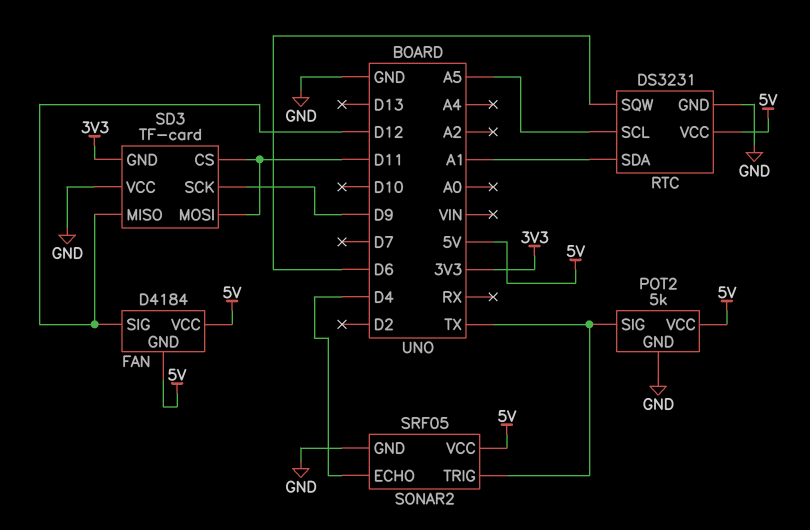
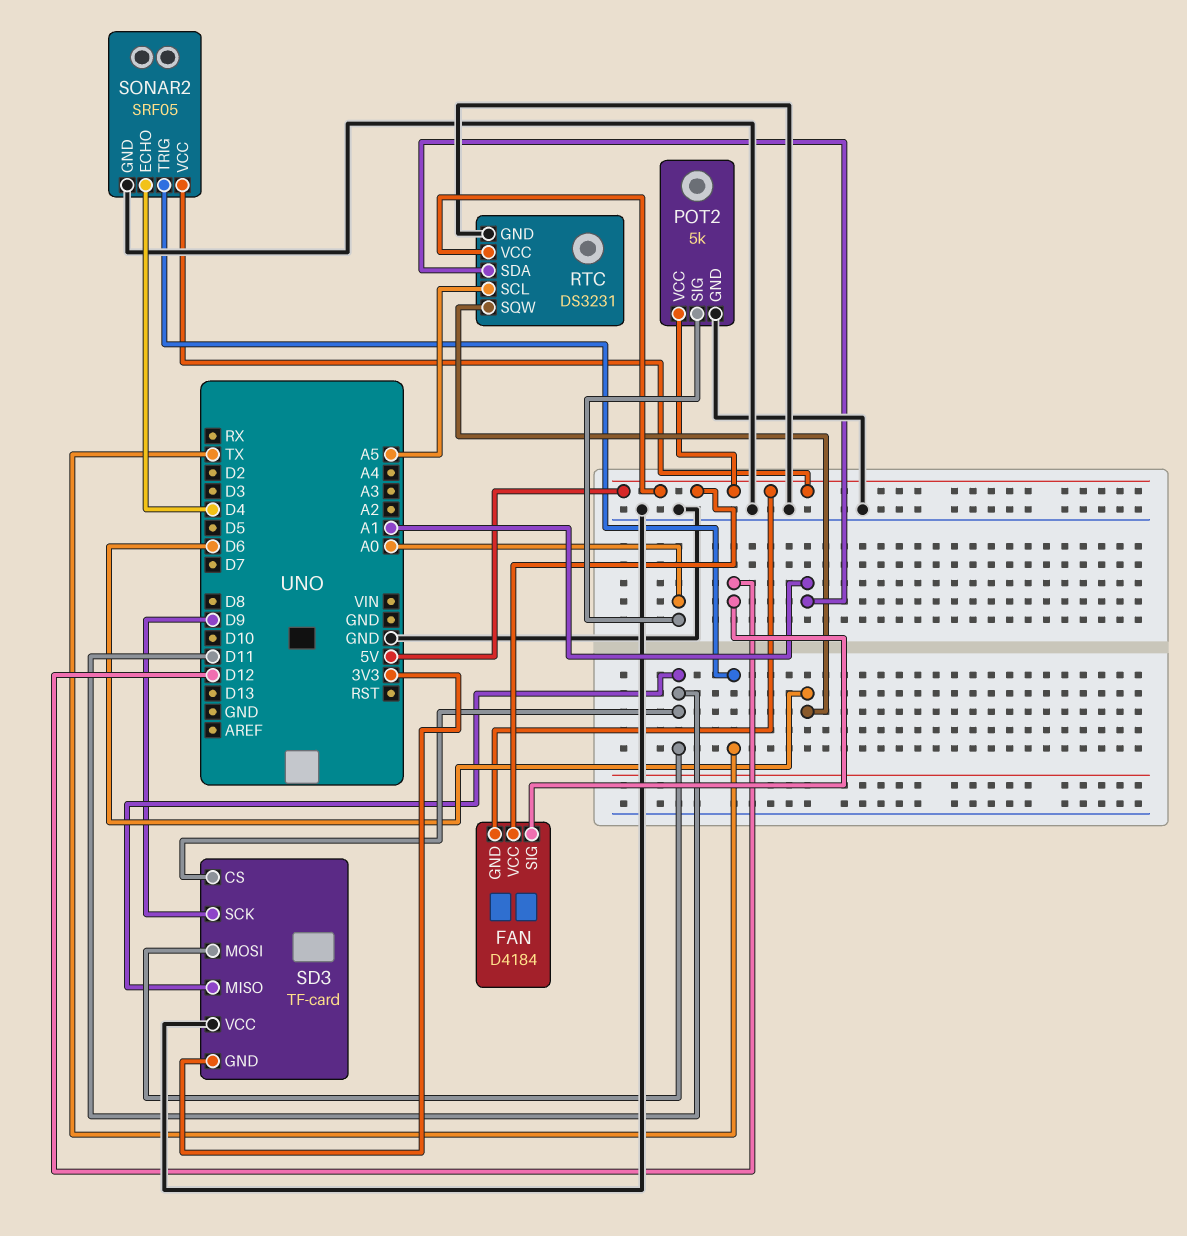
POT2 pin SIG: TX -> A0
SD3 pin MISO: D12 -> D11

